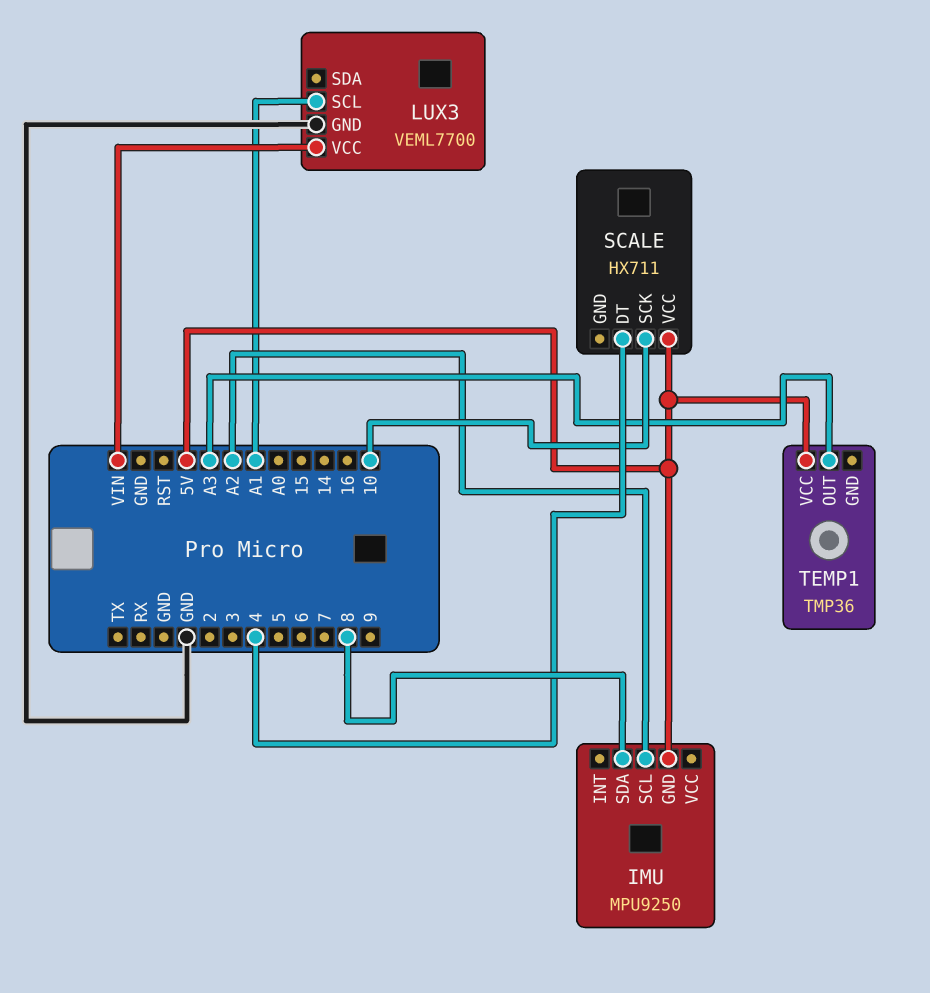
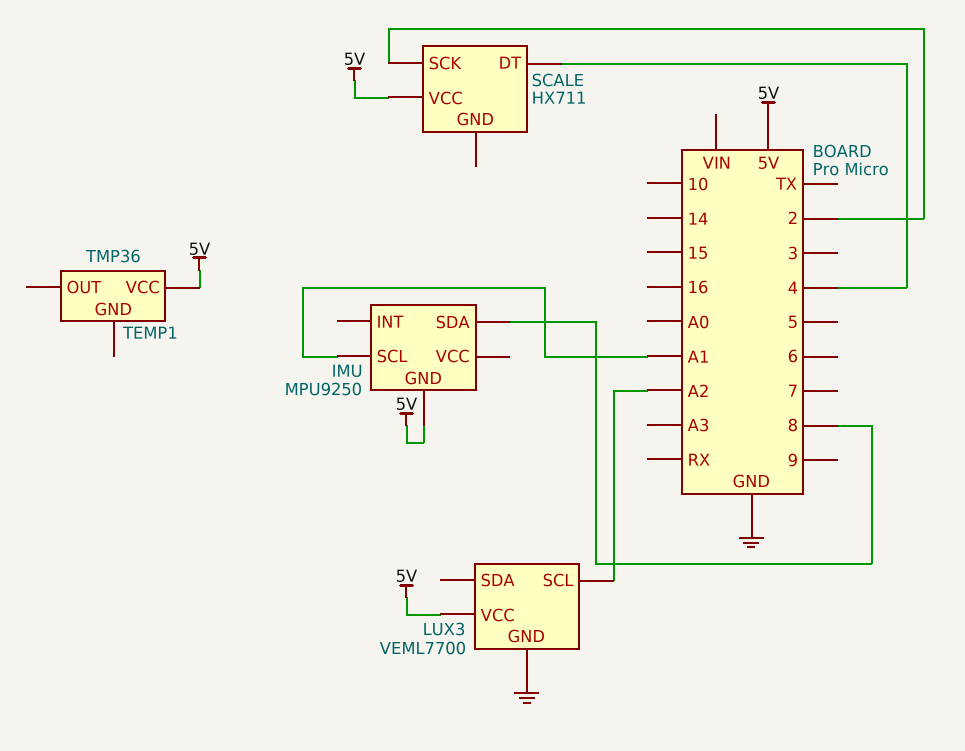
IMU pin SCL: A2 -> A1
LUX3 pin SCL: A1 -> A2
LUX3 pin VCC: VIN -> 5V
SCALE pin SCK: 10 -> 2
TEMP1 pin OUT: A3 -> none

